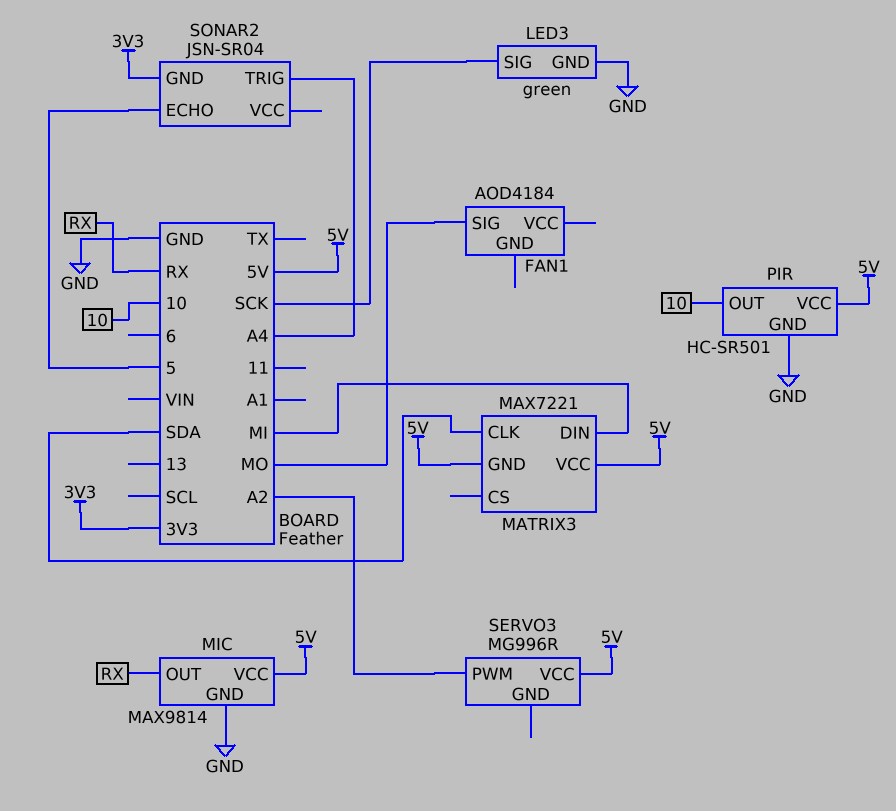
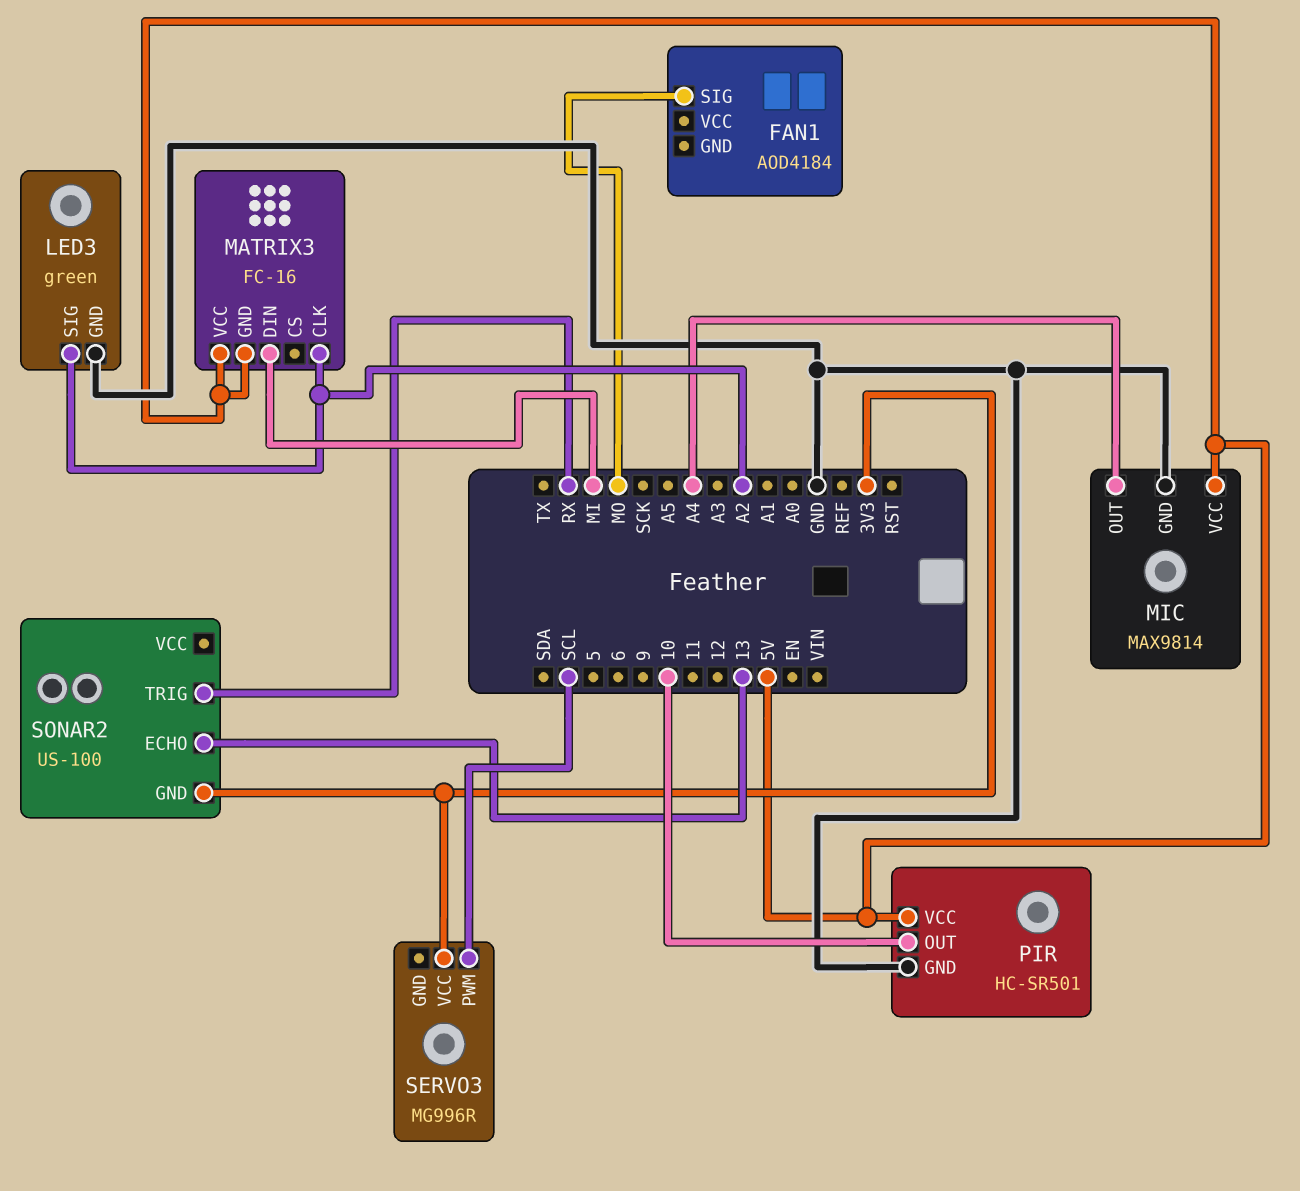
LED3 pin SIG: SCK -> A2
MATRIX3: MAX7221 -> FC-16
MATRIX3 pin CLK: SDA -> A2
MIC pin OUT: RX -> A4
SERVO3 pin PWM: A2 -> SCL
SERVO3 pin VCC: 5V -> 3V3
SONAR2: JSN-SR04 -> US-100
SONAR2 pin ECHO: 5 -> 13
SONAR2 pin TRIG: A4 -> RX

